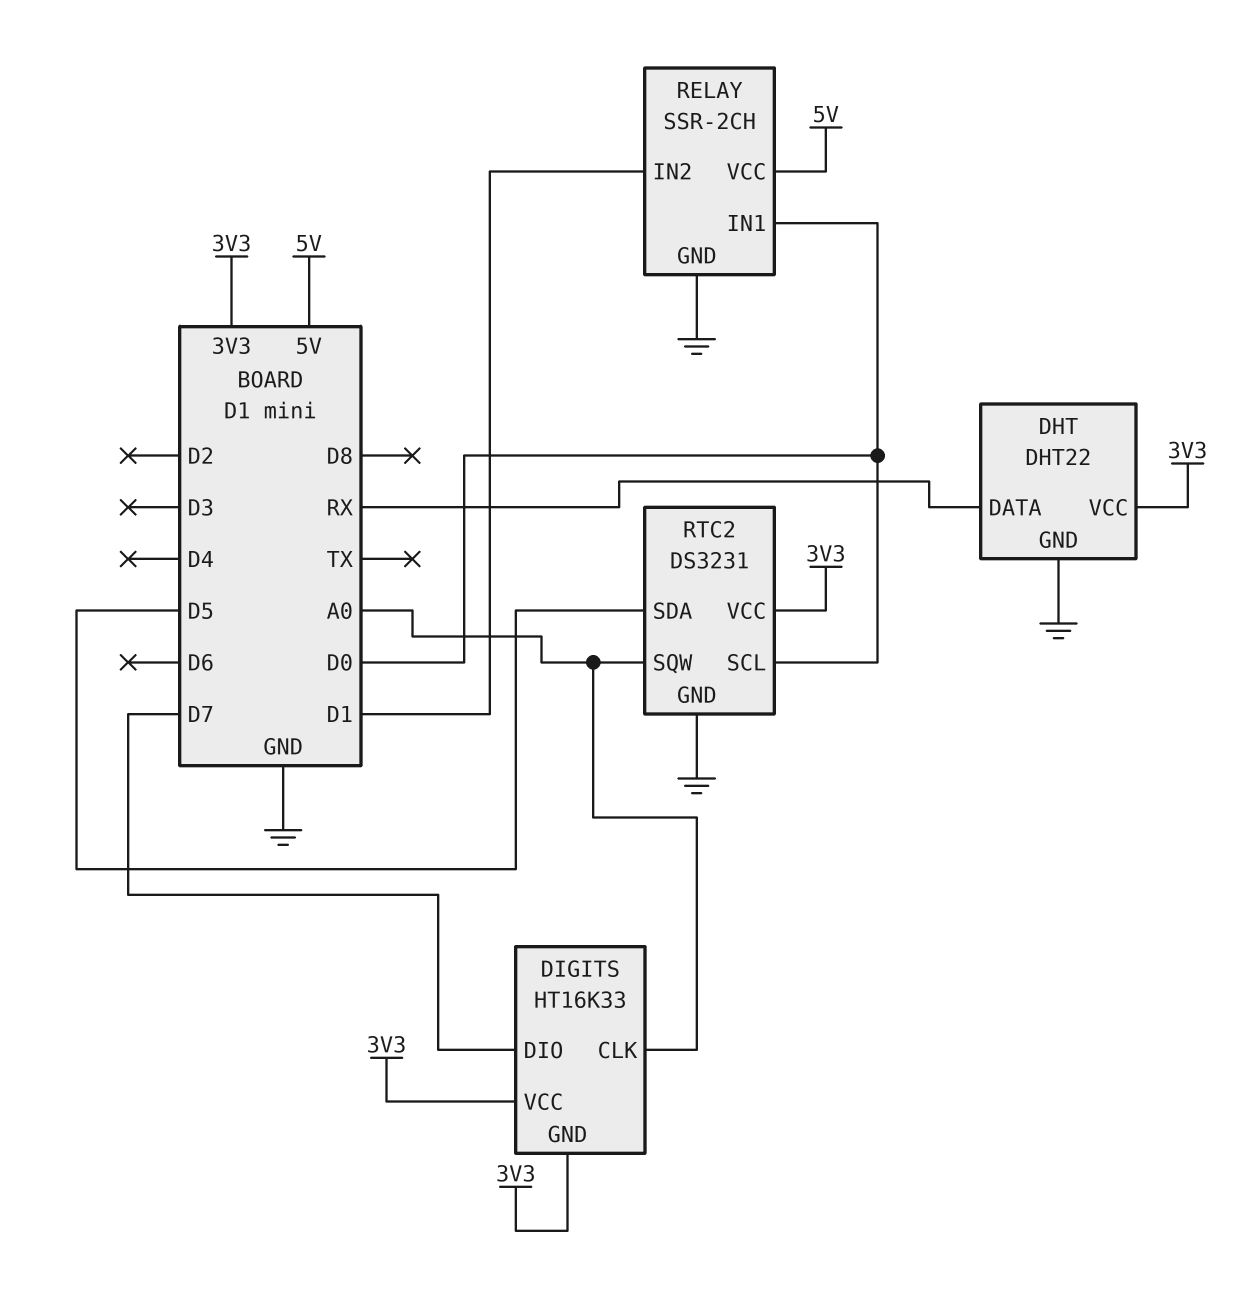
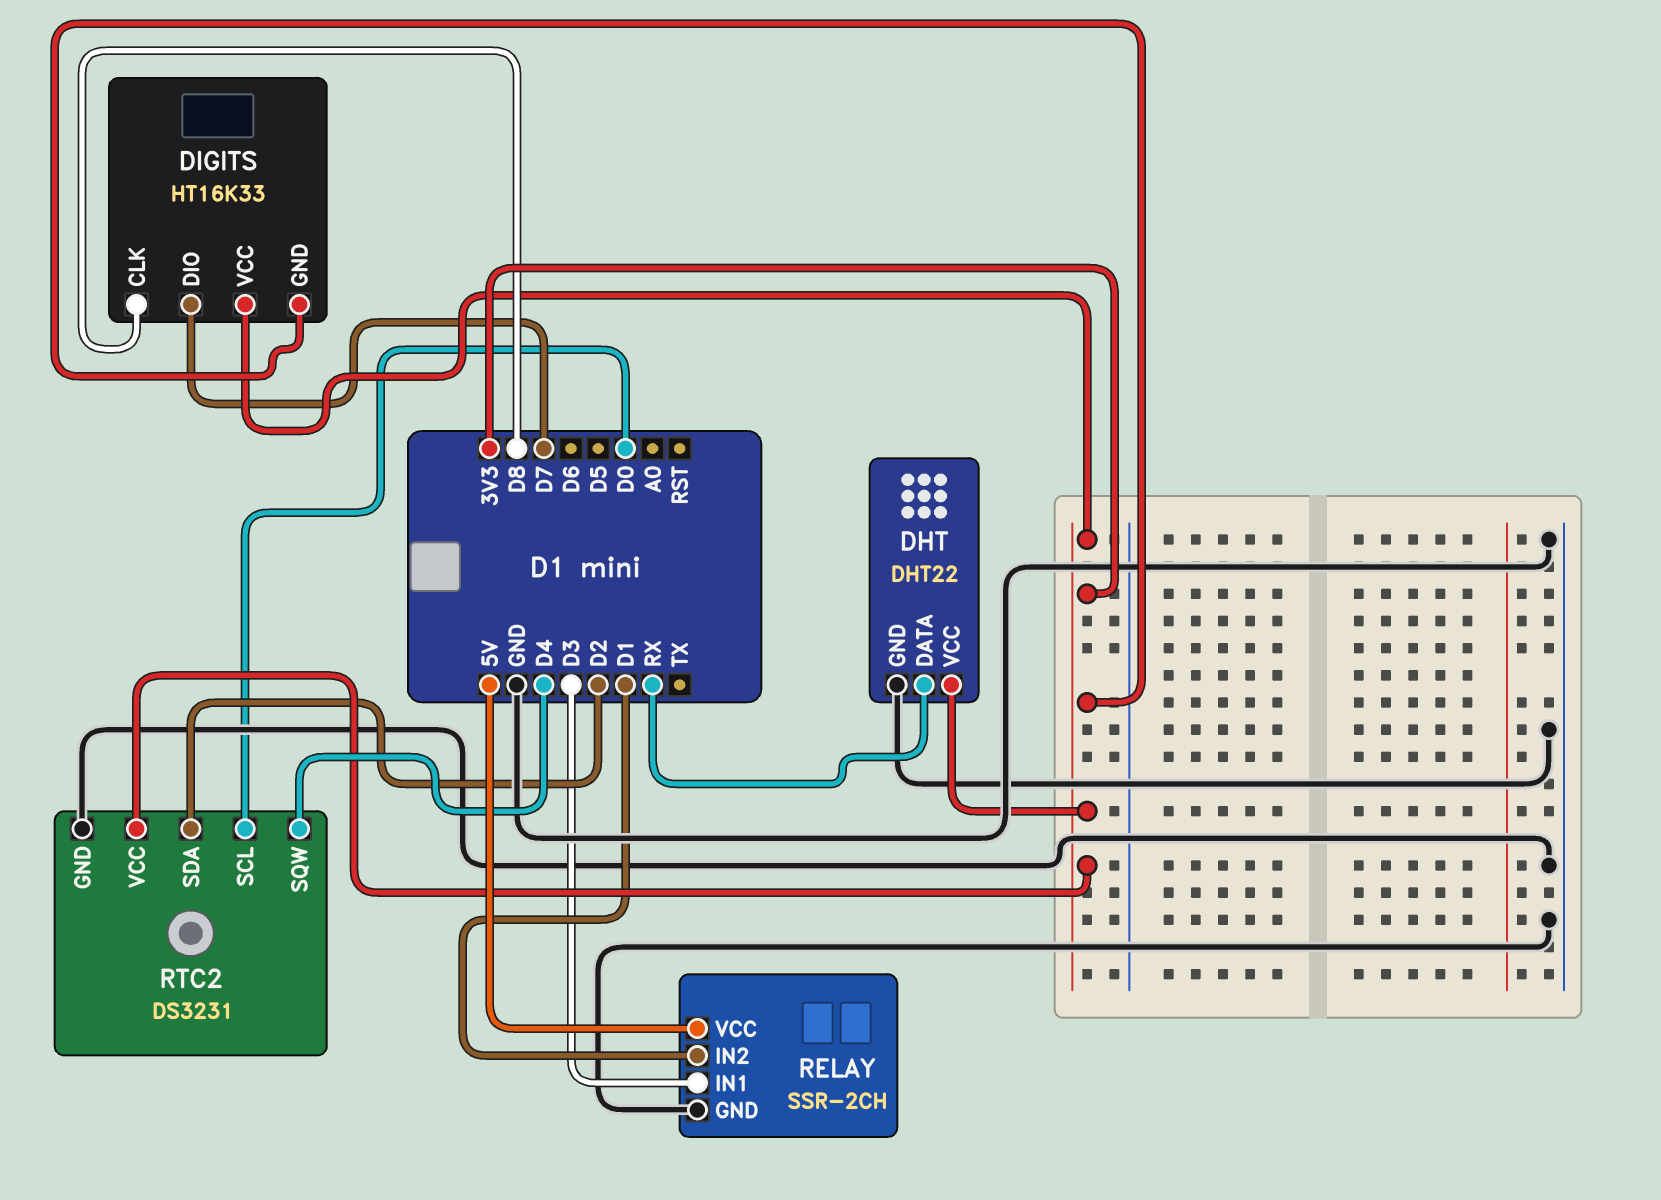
DIGITS pin CLK: A0 -> D8
RELAY pin IN1: D0 -> D3
RTC2 pin SDA: D5 -> D2
RTC2 pin SQW: A0 -> D4

